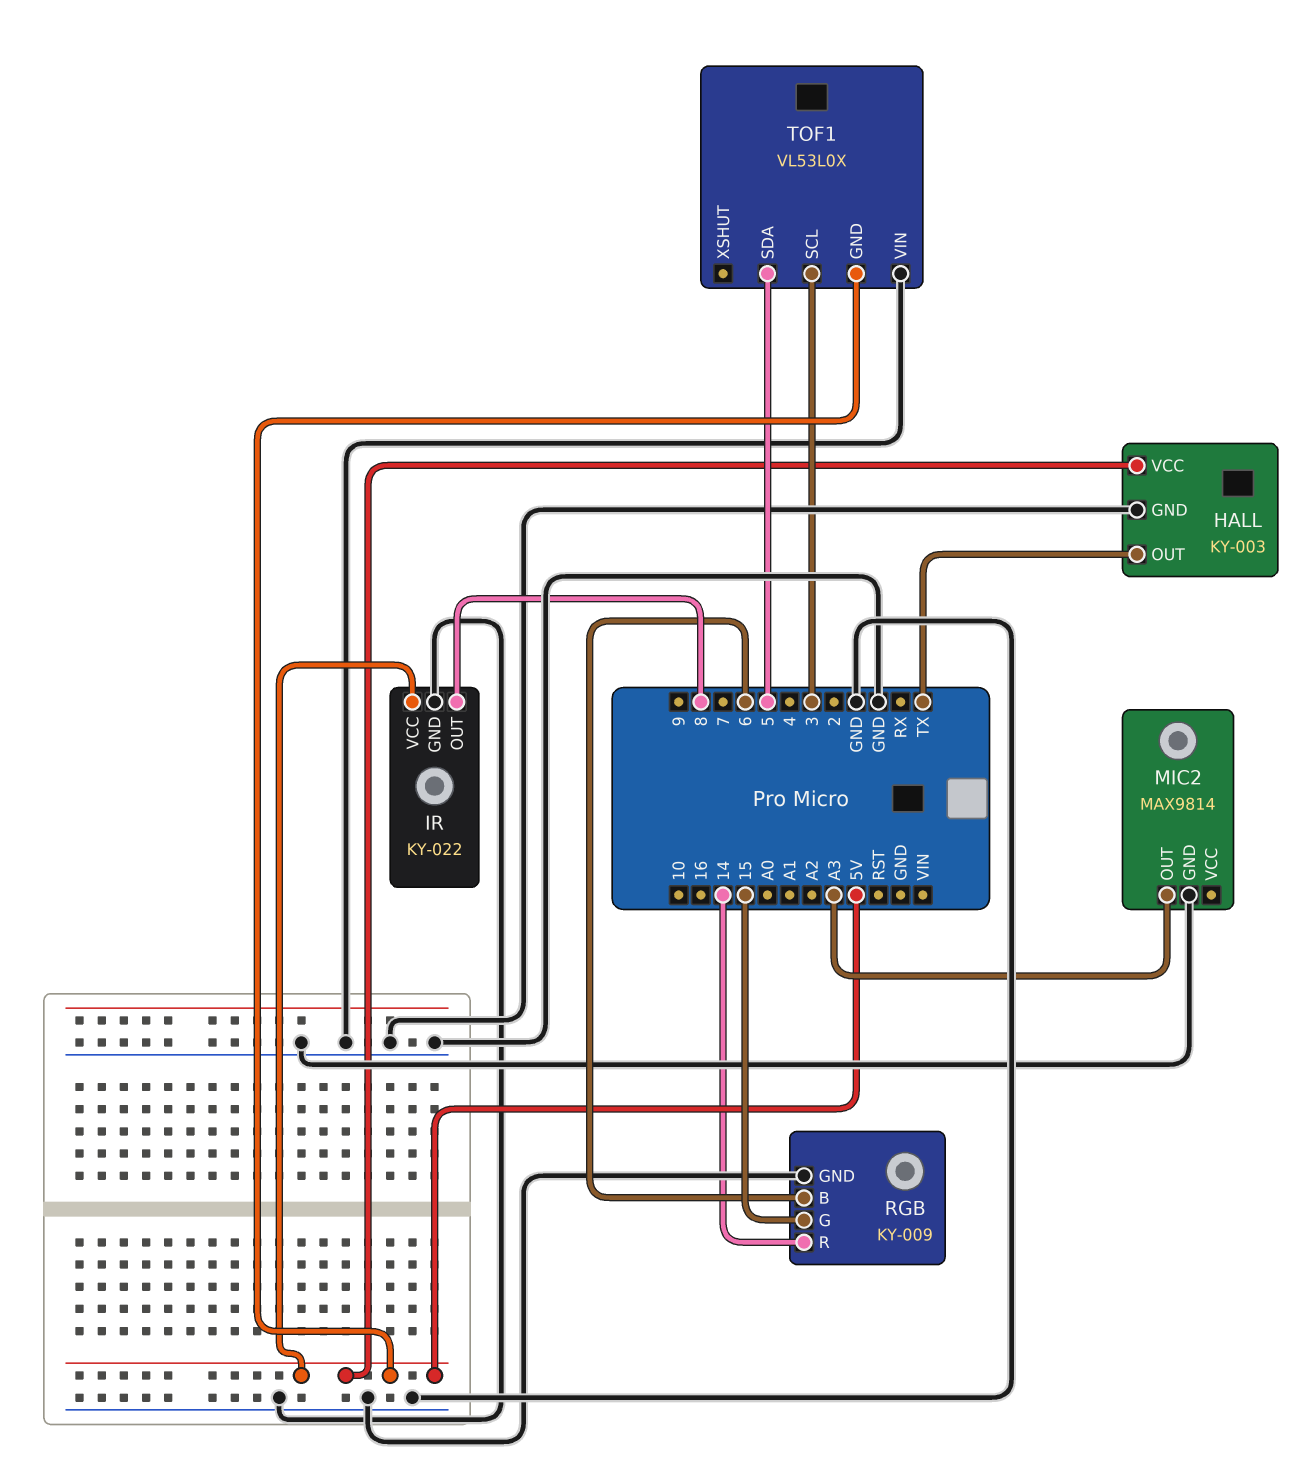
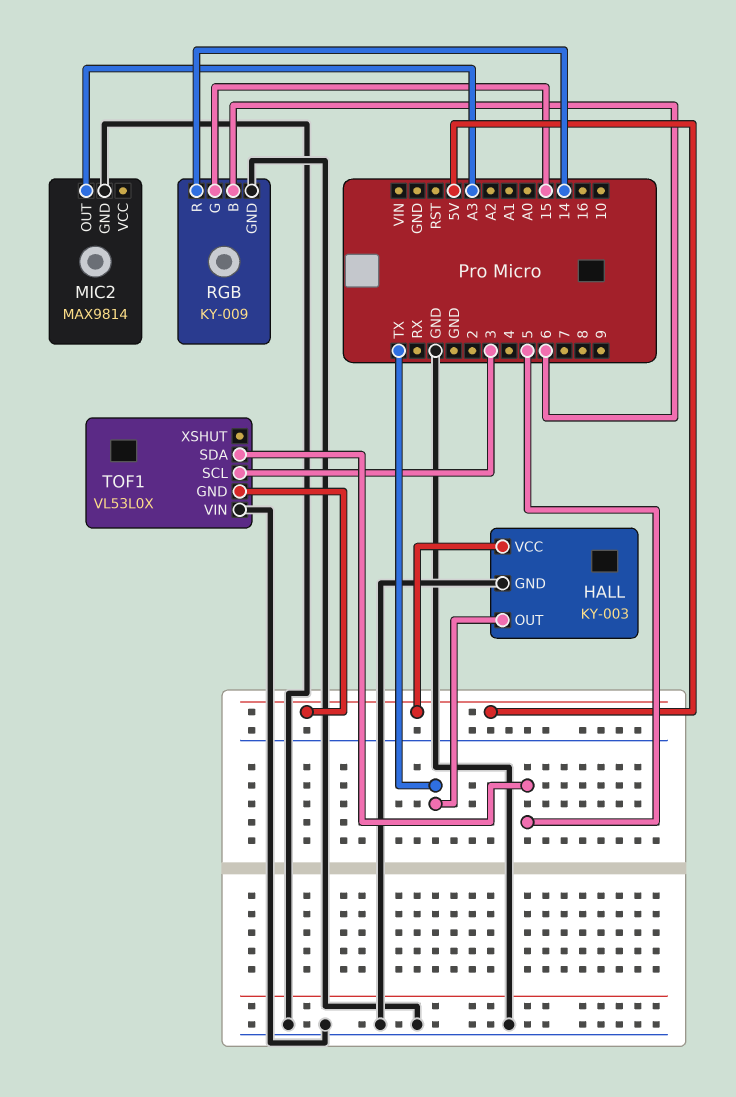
IR: KY-022 -> none
IR pin GND: GND -> none
IR pin OUT: 8 -> none
IR pin VCC: 5V -> none

